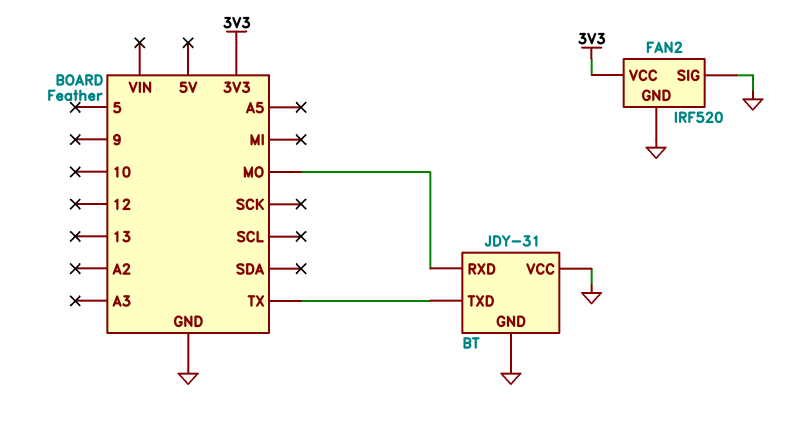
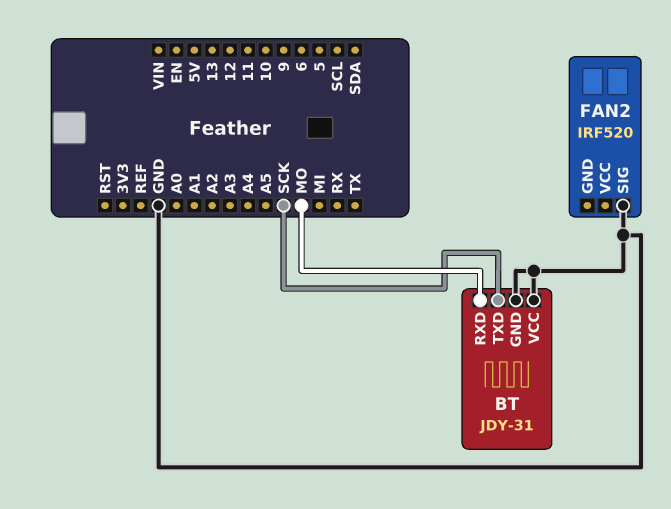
BT pin TXD: TX -> SCK
FAN2 pin GND: GND -> none
FAN2 pin VCC: 3V3 -> none

